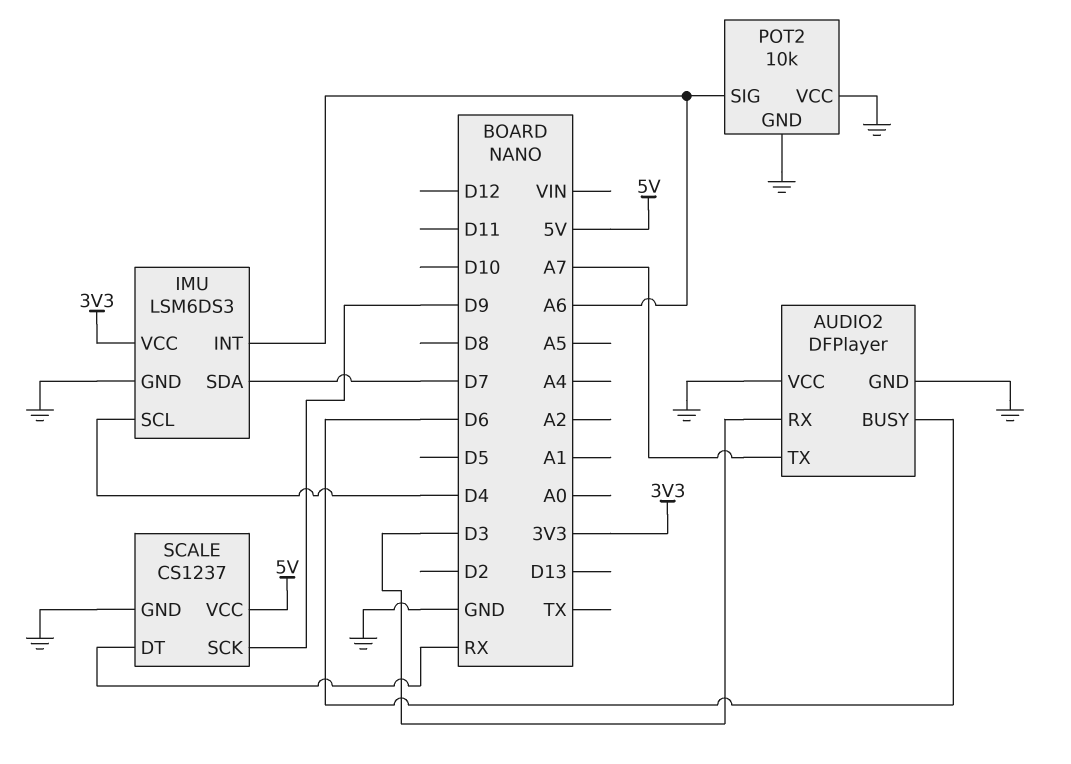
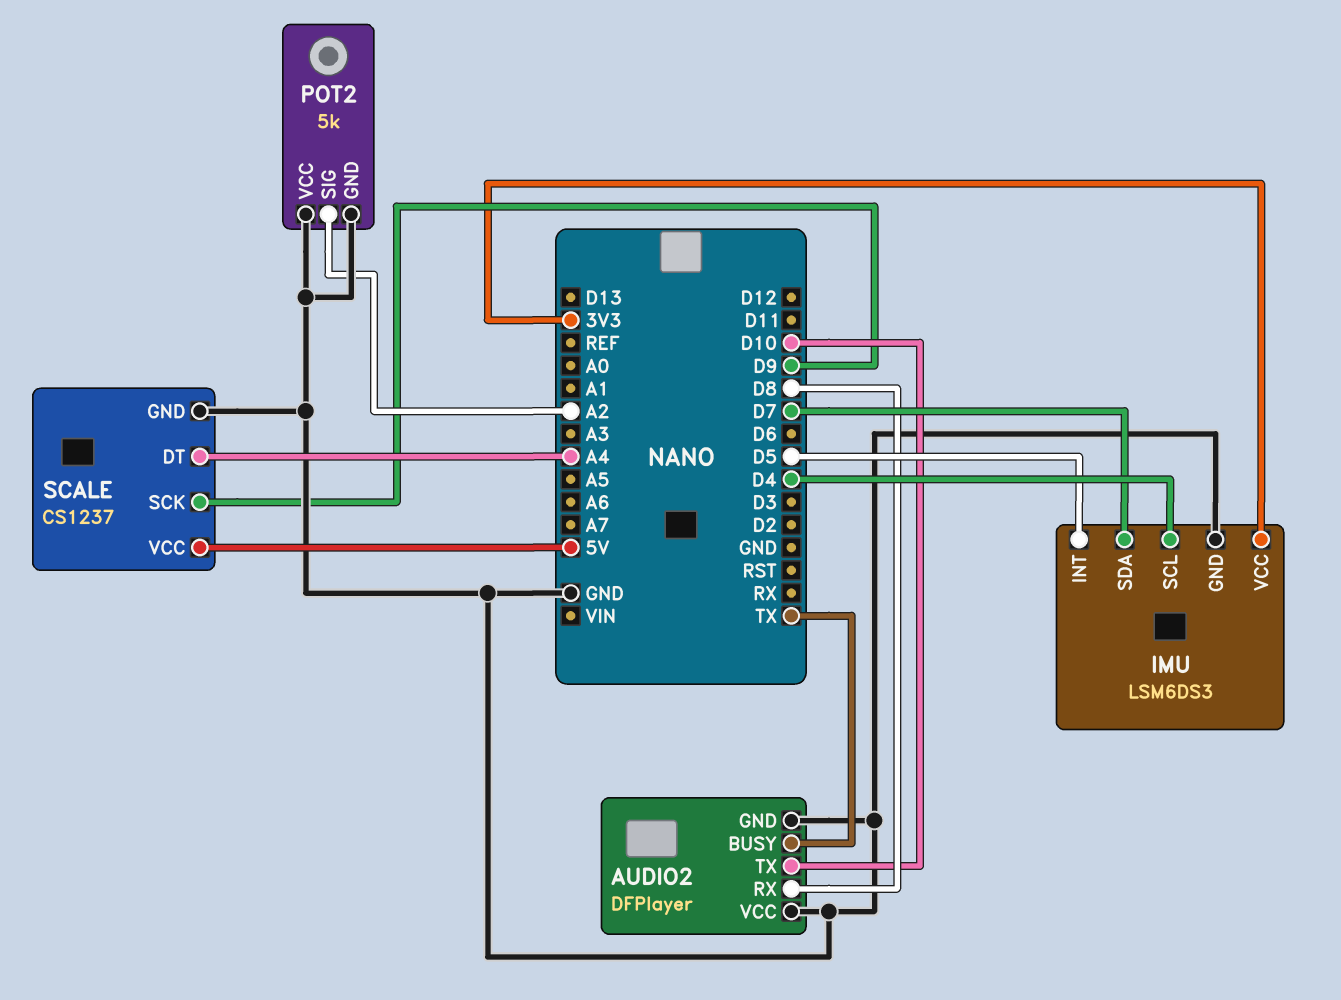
AUDIO2 pin BUSY: D6 -> TX
AUDIO2 pin RX: D3 -> D8
AUDIO2 pin TX: A7 -> D10
IMU pin INT: A6 -> D5
POT2: 10k -> 5k
POT2 pin SIG: A6 -> A2
SCALE pin DT: RX -> A4

